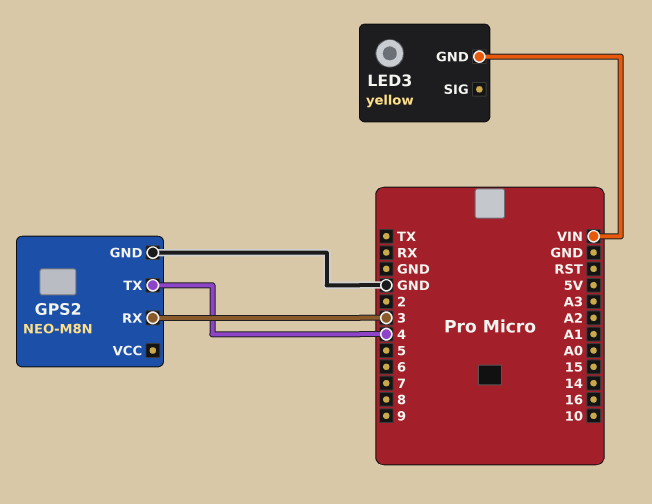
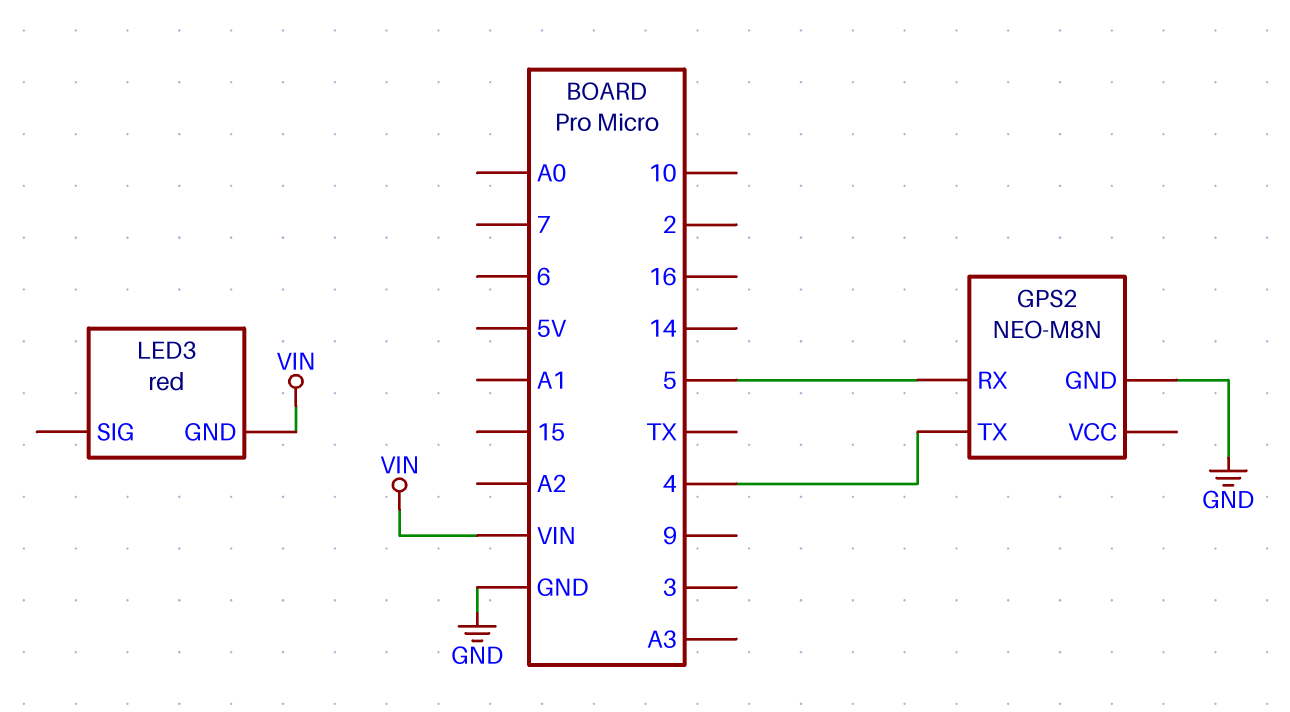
GPS2 pin RX: 3 -> 5
LED3: yellow -> red

